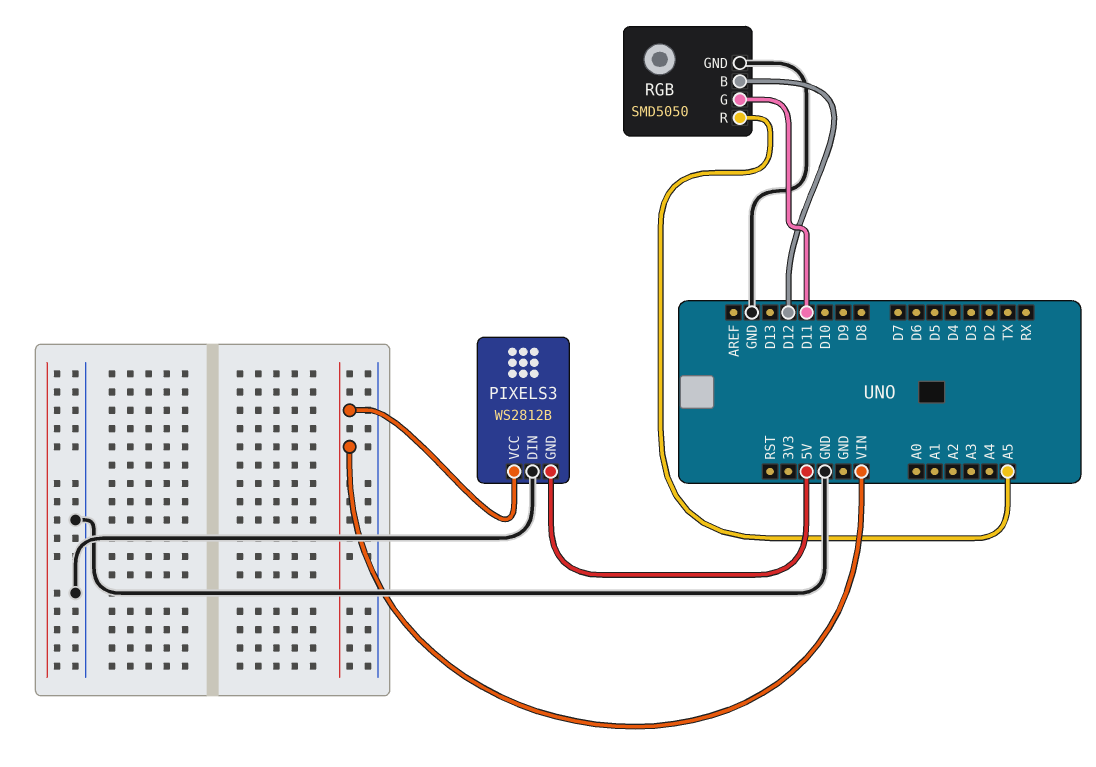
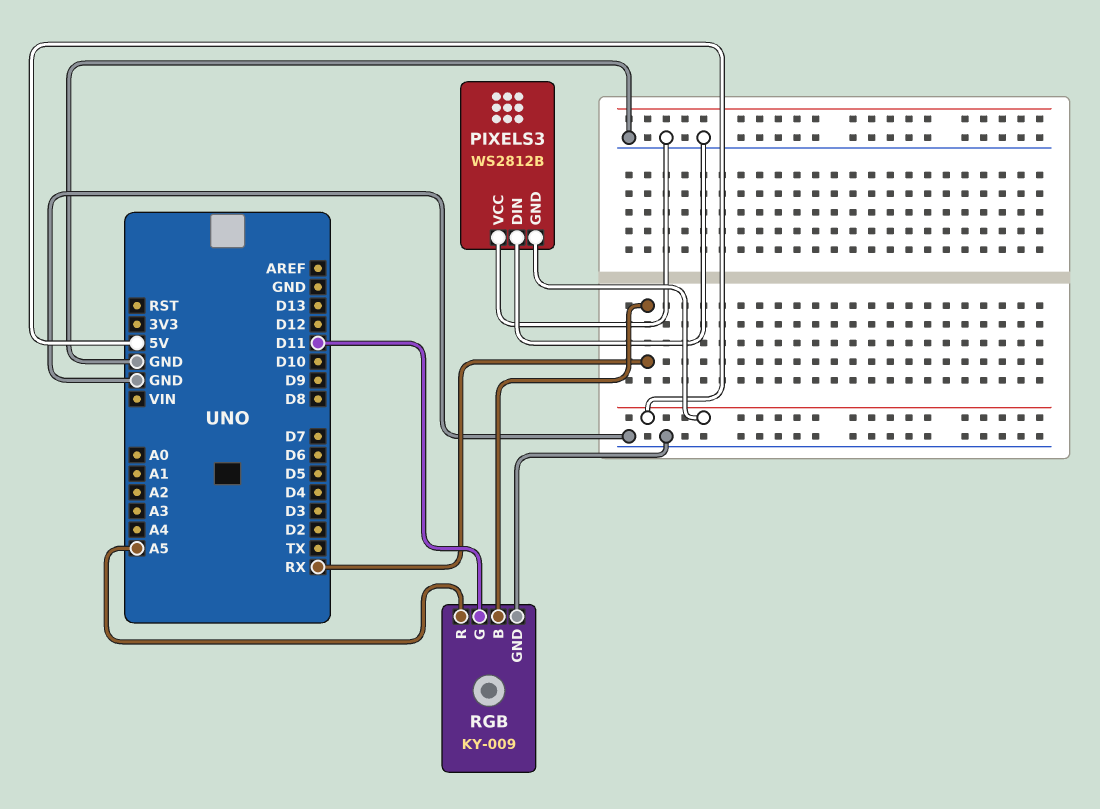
PIXELS3 pin VCC: VIN -> GND
RGB: SMD5050 -> KY-009
RGB pin B: D12 -> RX

